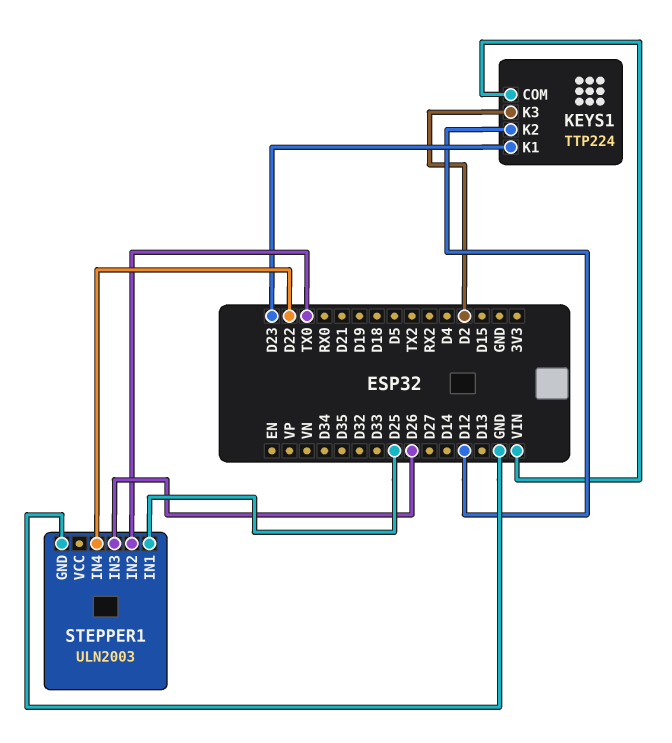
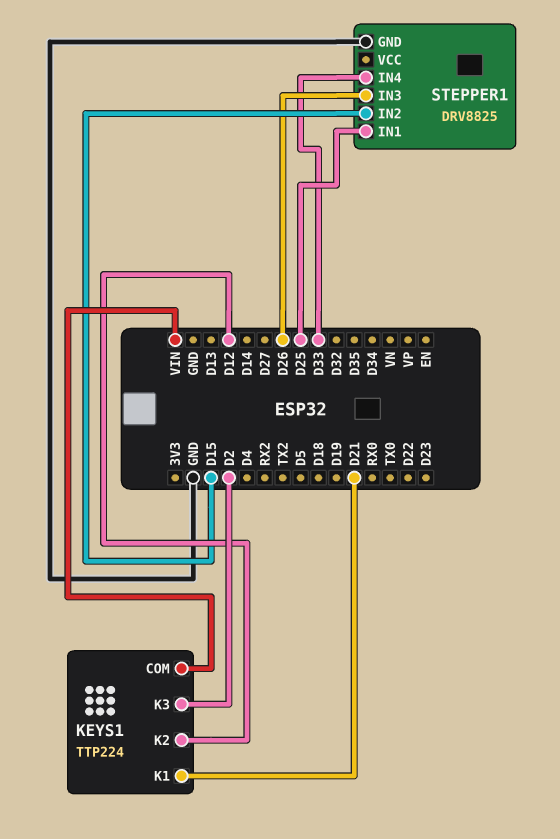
KEYS1 pin K1: D23 -> D21
STEPPER1: ULN2003 -> DRV8825
STEPPER1 pin IN2: TX0 -> D15
STEPPER1 pin IN4: D22 -> D33

